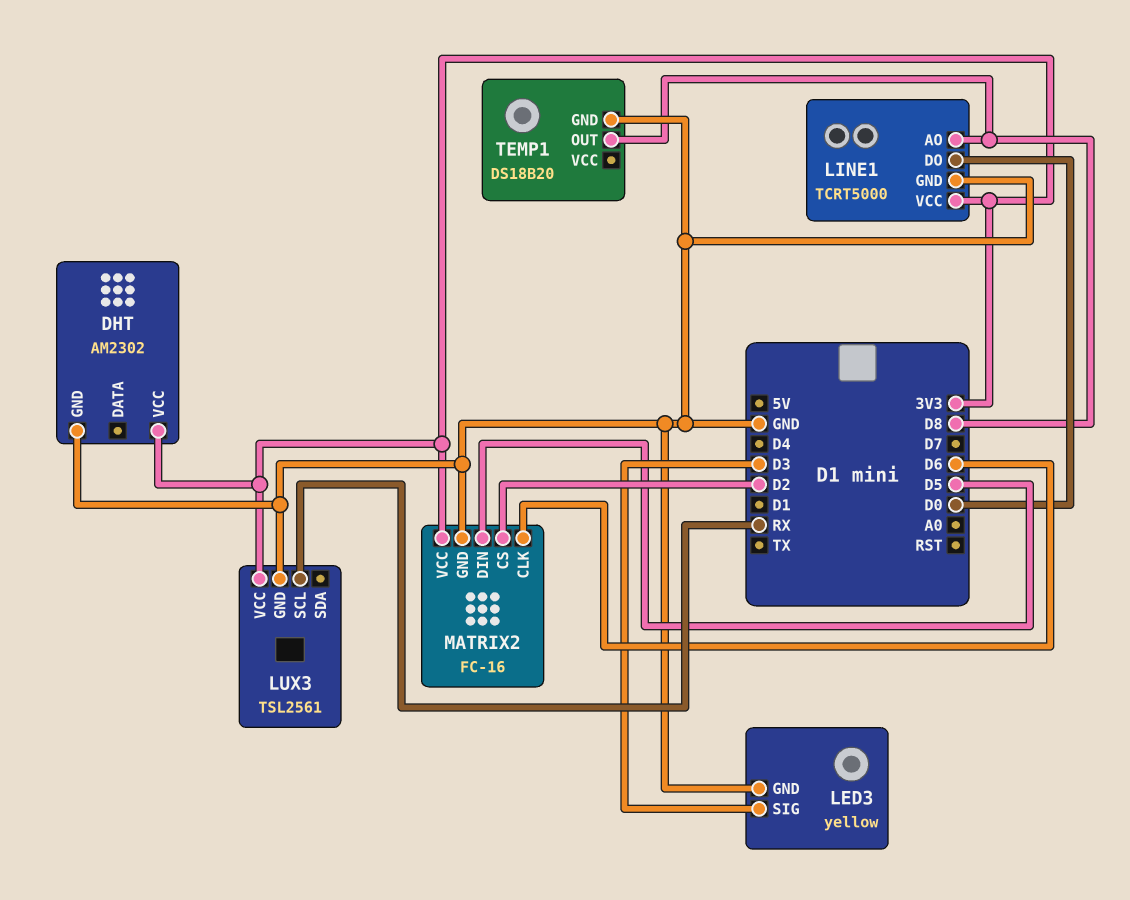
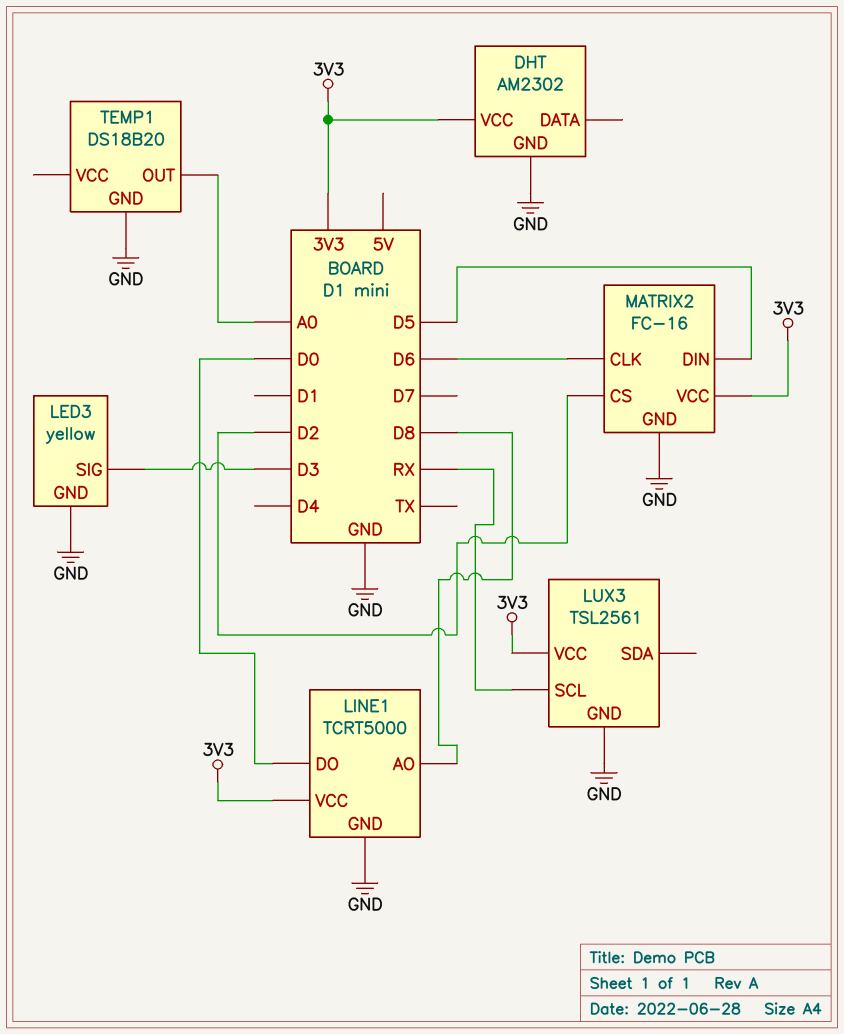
TEMP1 pin OUT: D8 -> A0

